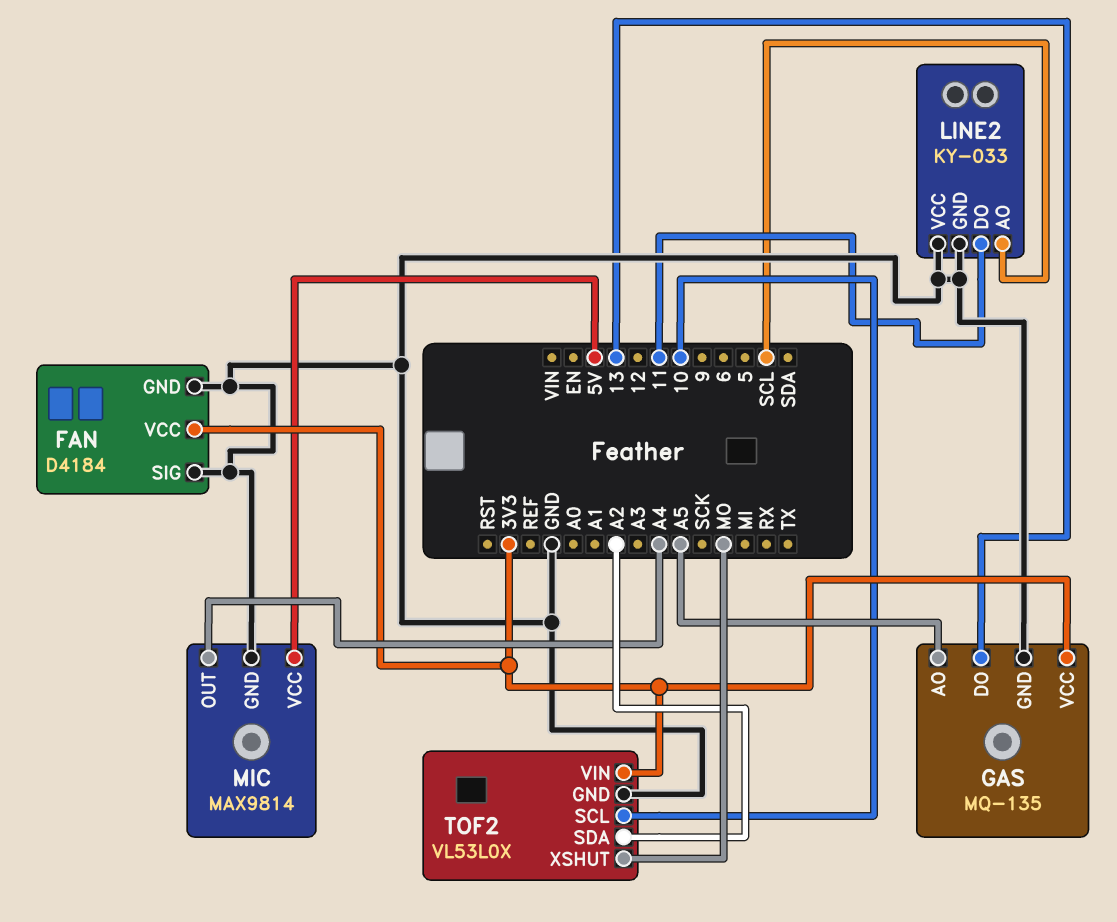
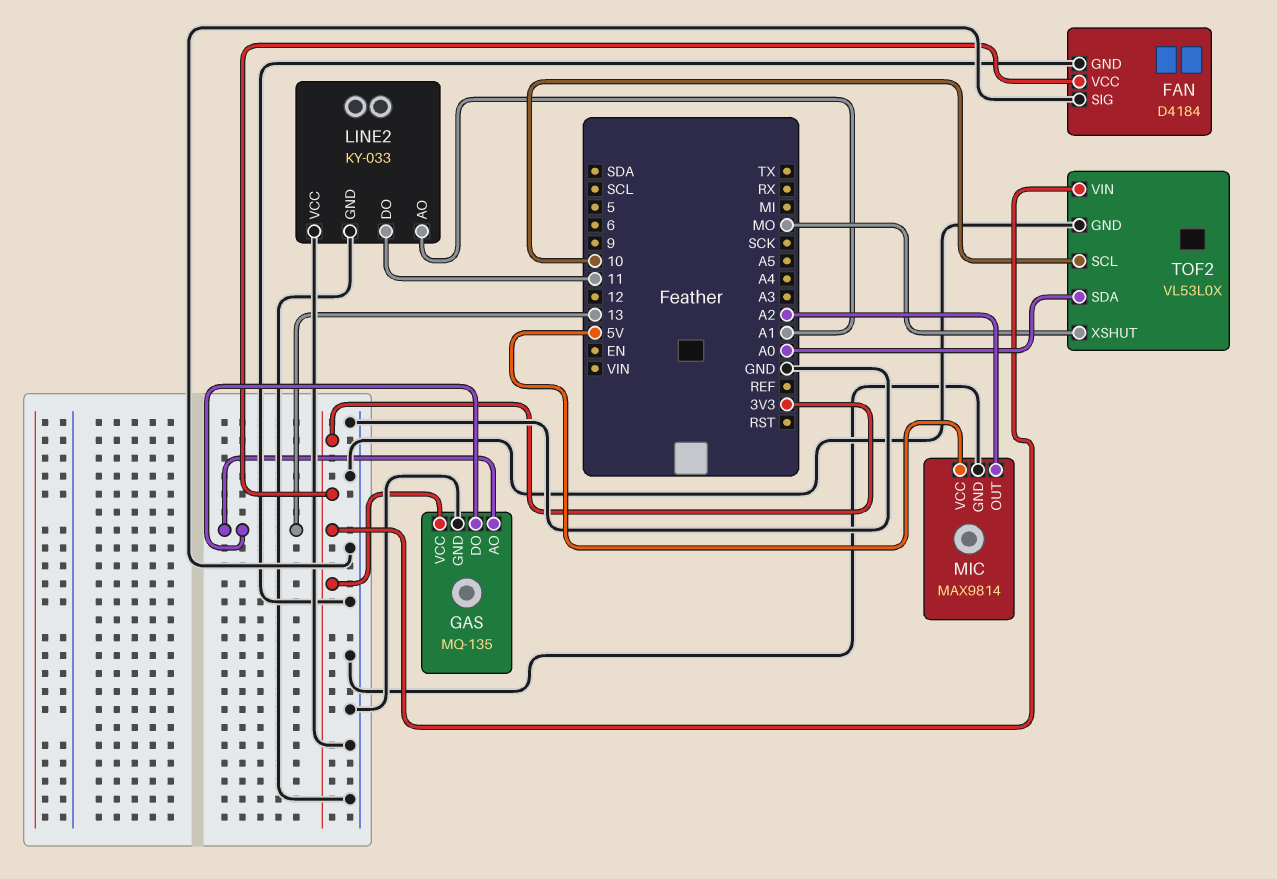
GAS pin AO: A5 -> 13
LINE2 pin AO: SCL -> A1
MIC pin OUT: A4 -> A2
TOF2 pin SDA: A2 -> A0

